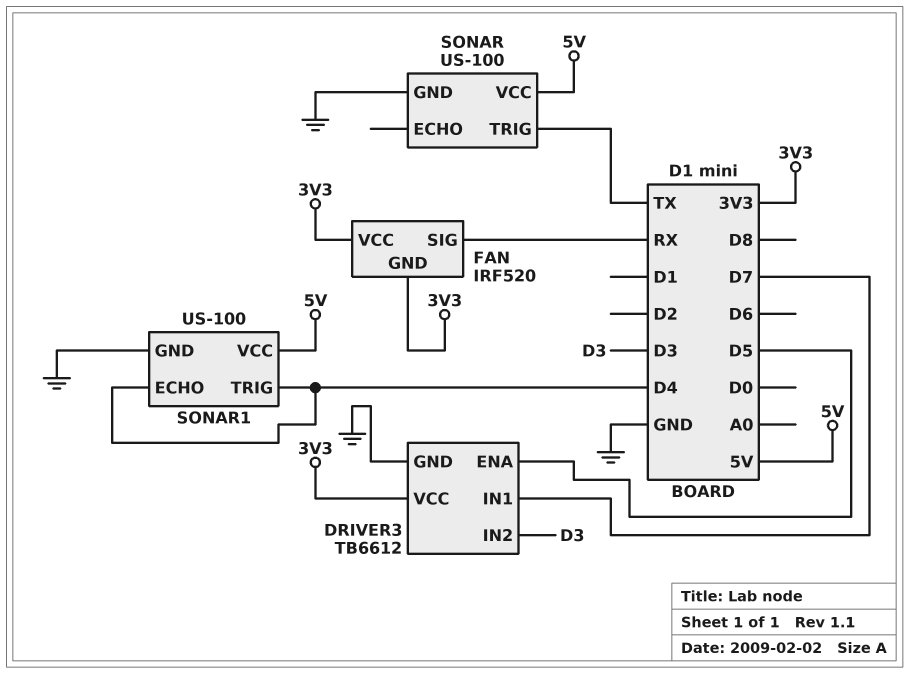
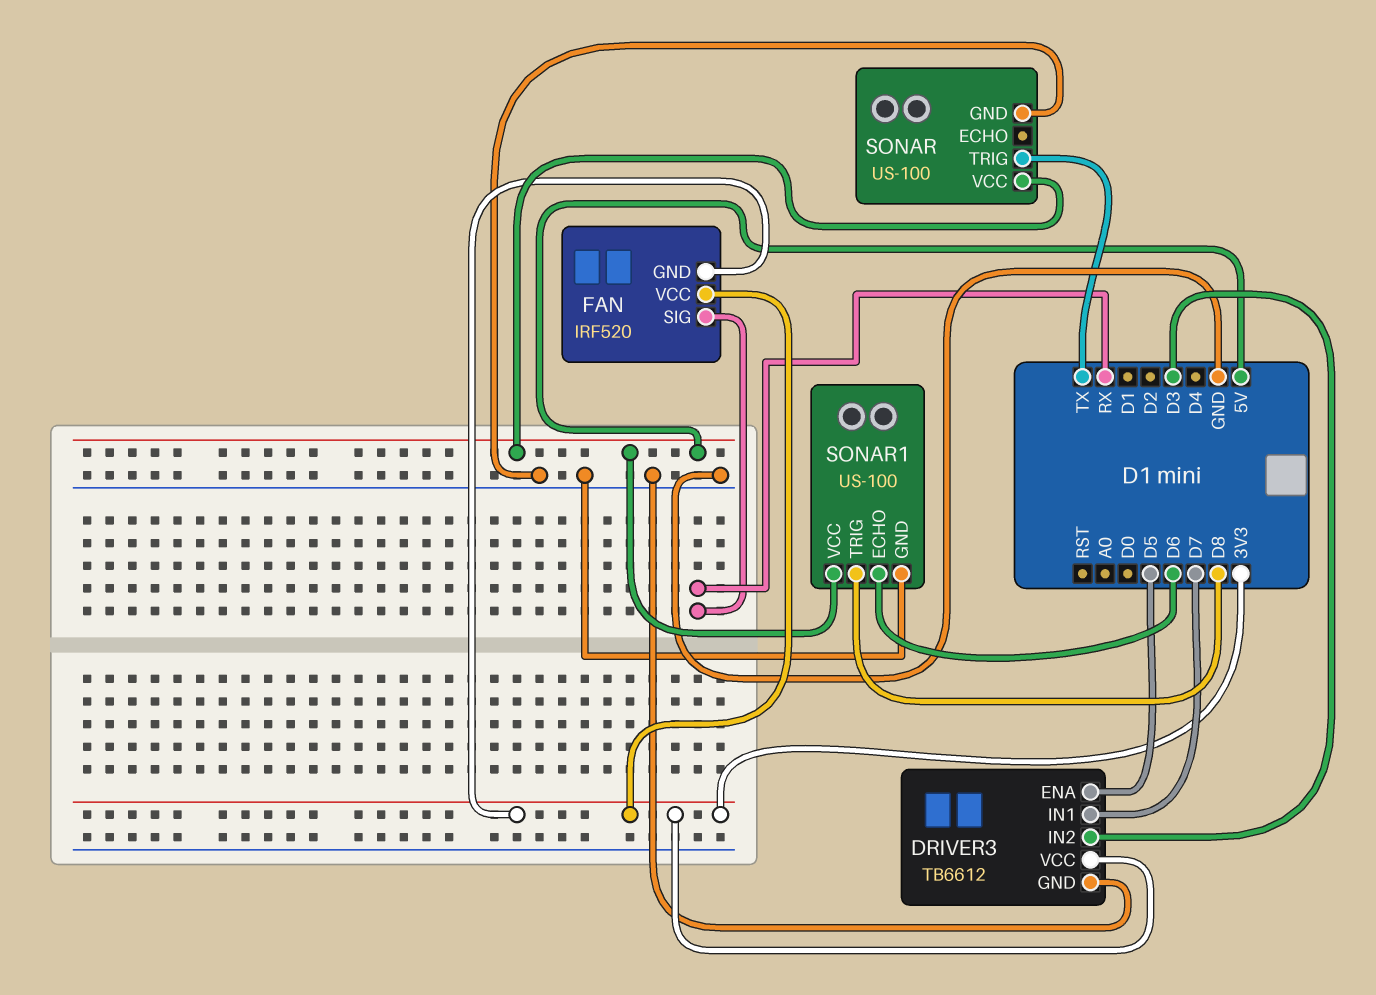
SONAR1 pin ECHO: D4 -> D6
SONAR1 pin TRIG: D4 -> D8

